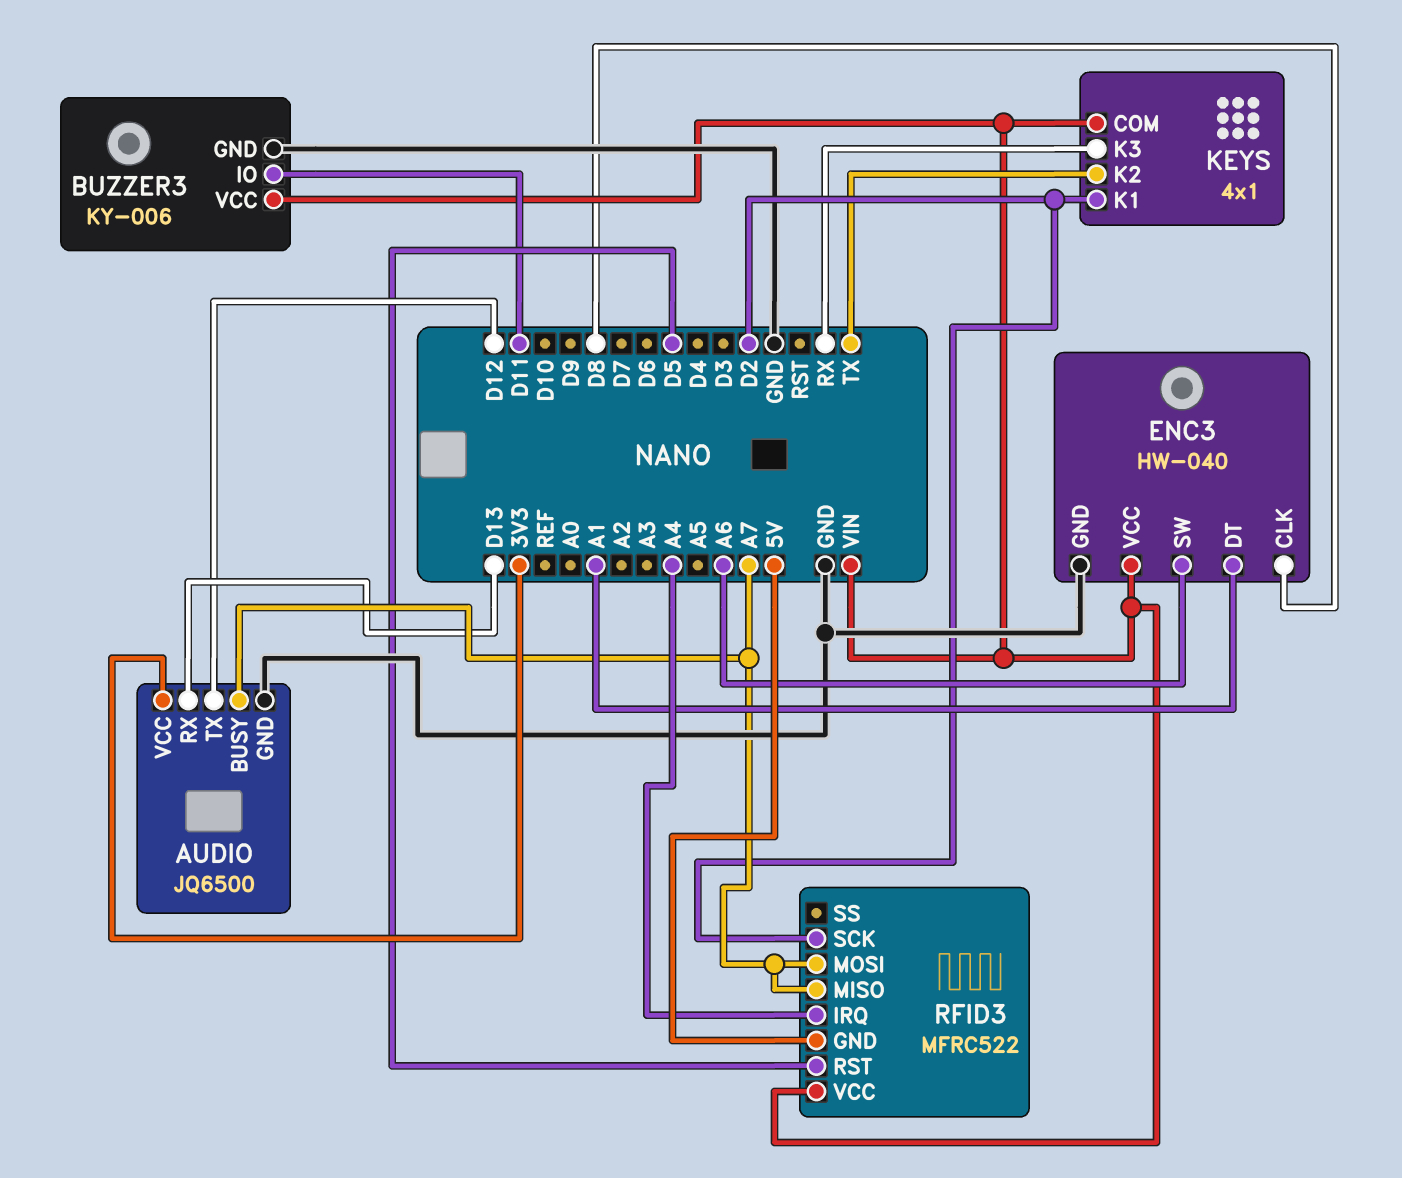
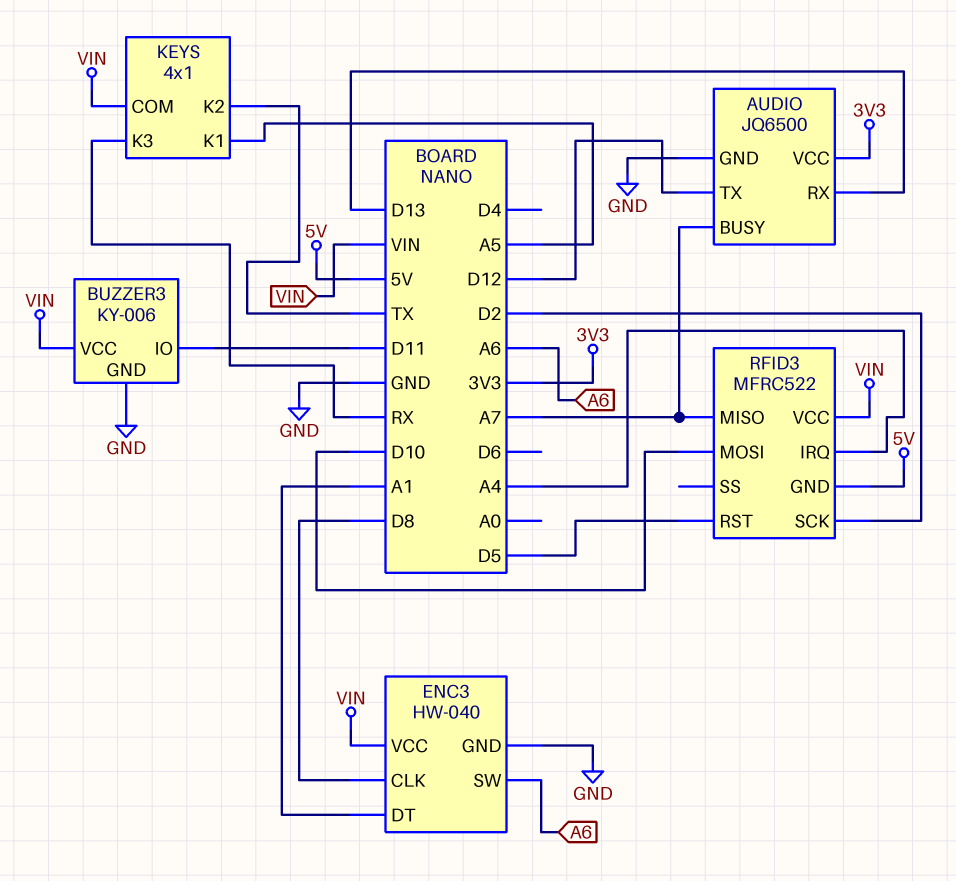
KEYS pin K1: D2 -> A5
RFID3 pin MOSI: A7 -> D10

